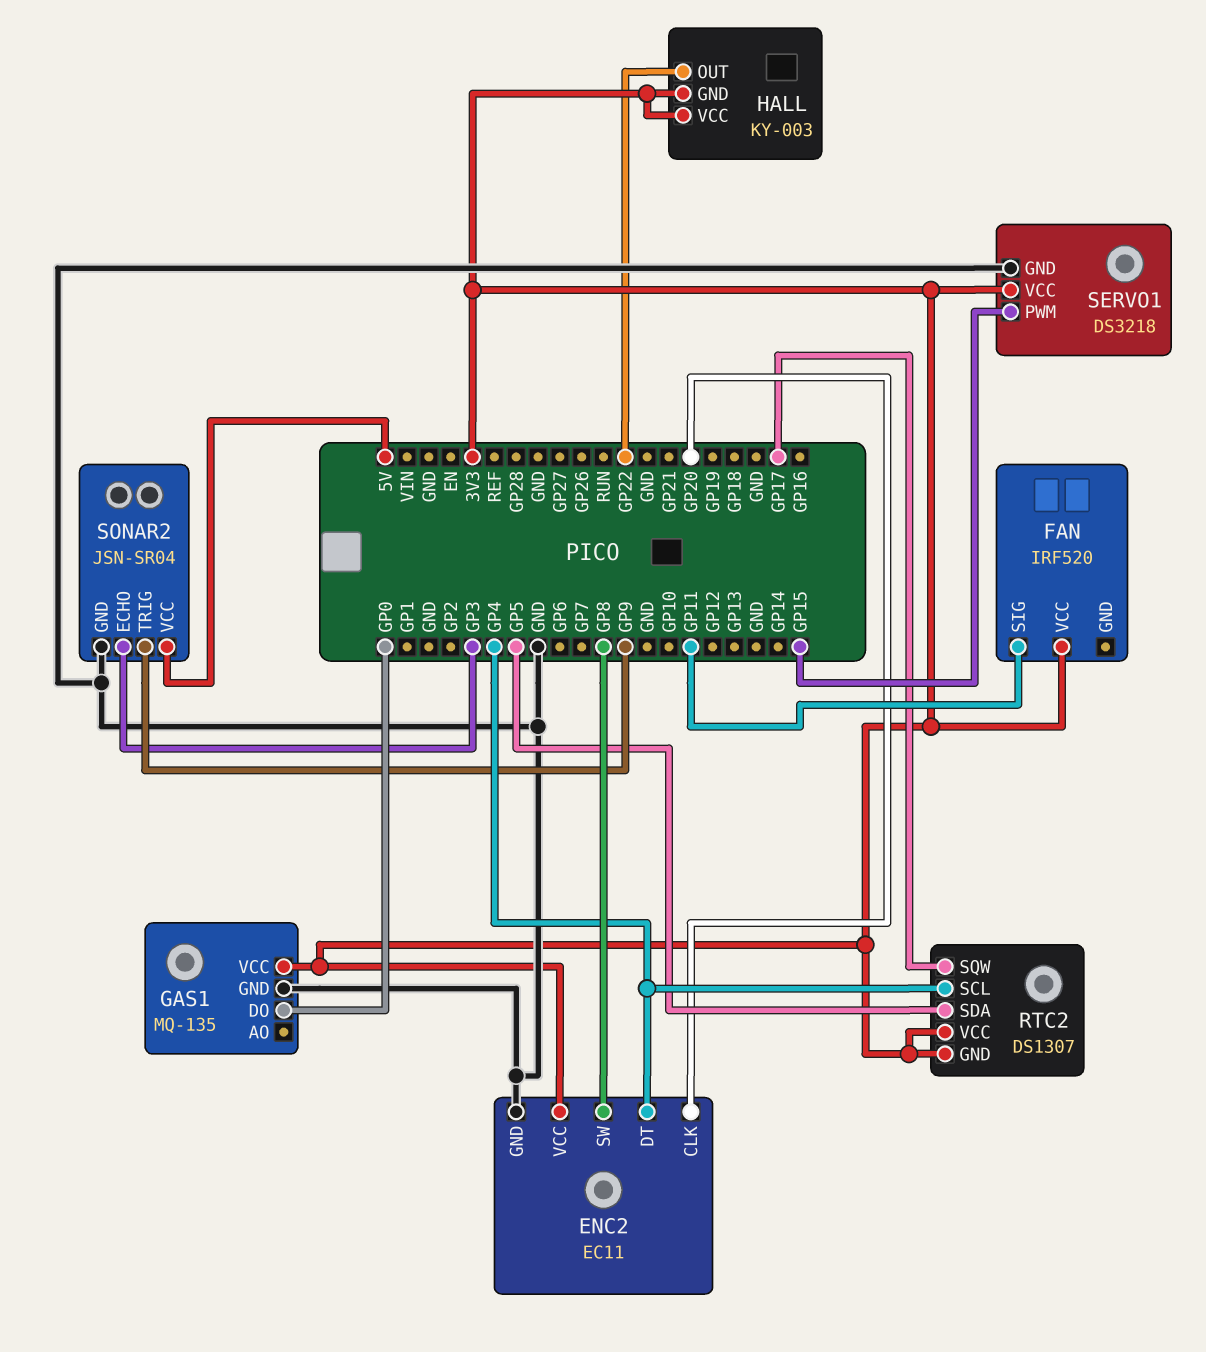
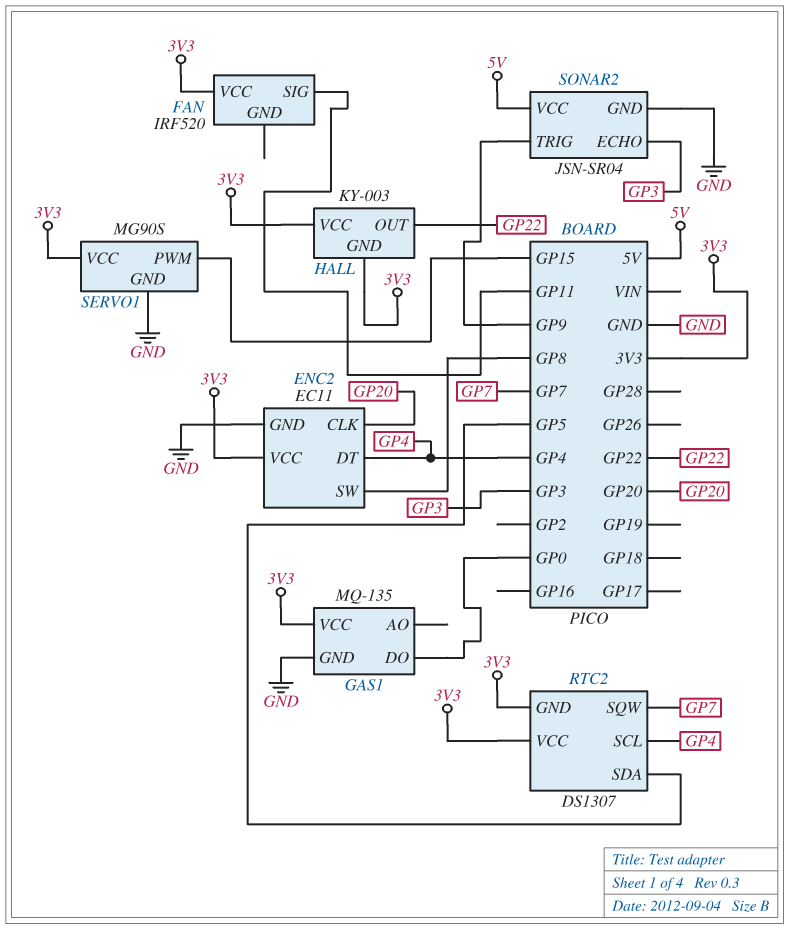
RTC2 pin SQW: GP17 -> GP7
SERVO1: DS3218 -> MG90S

